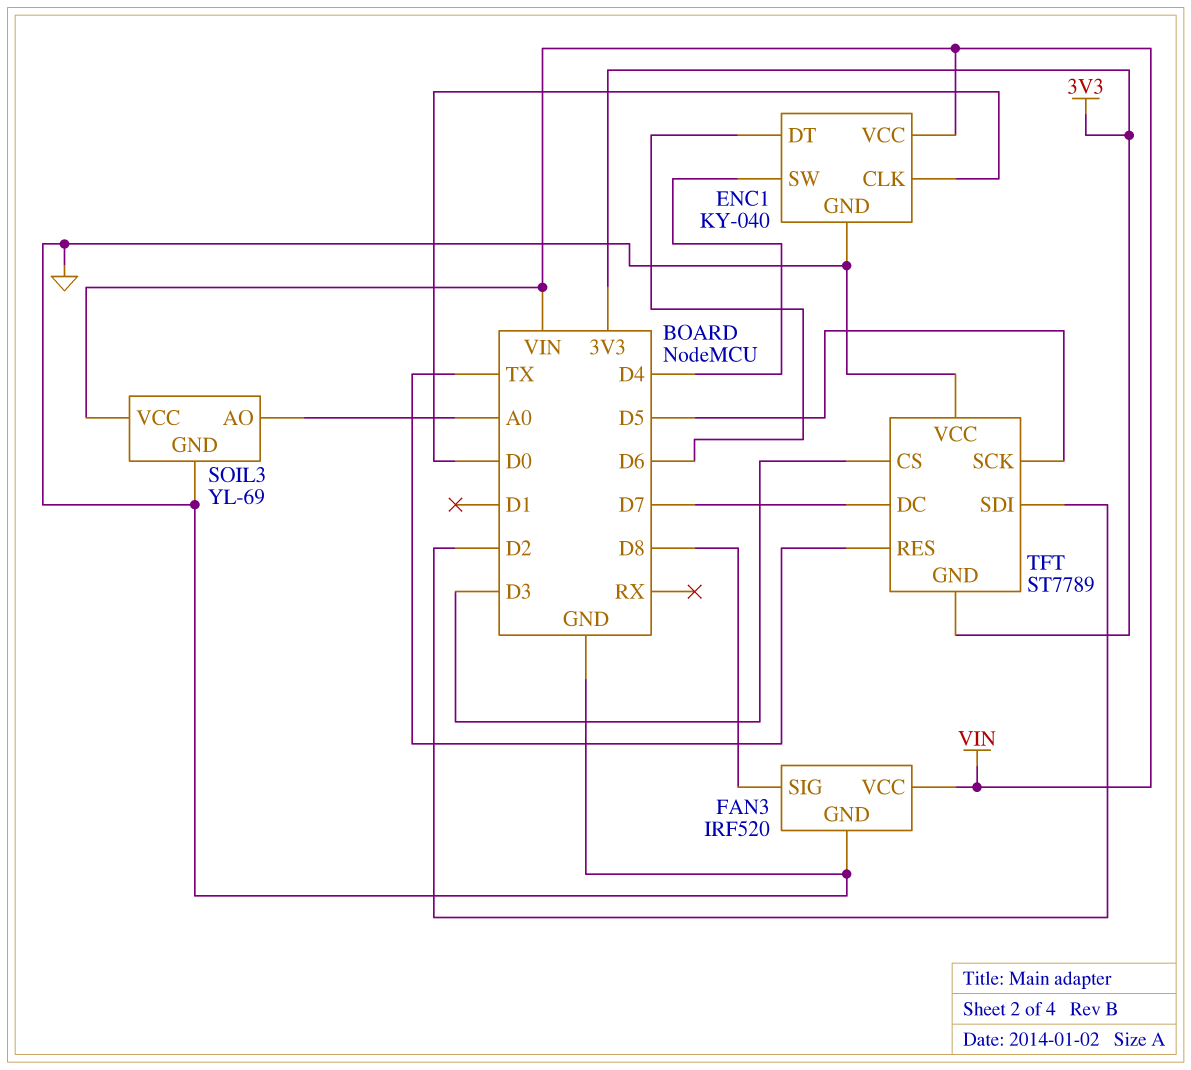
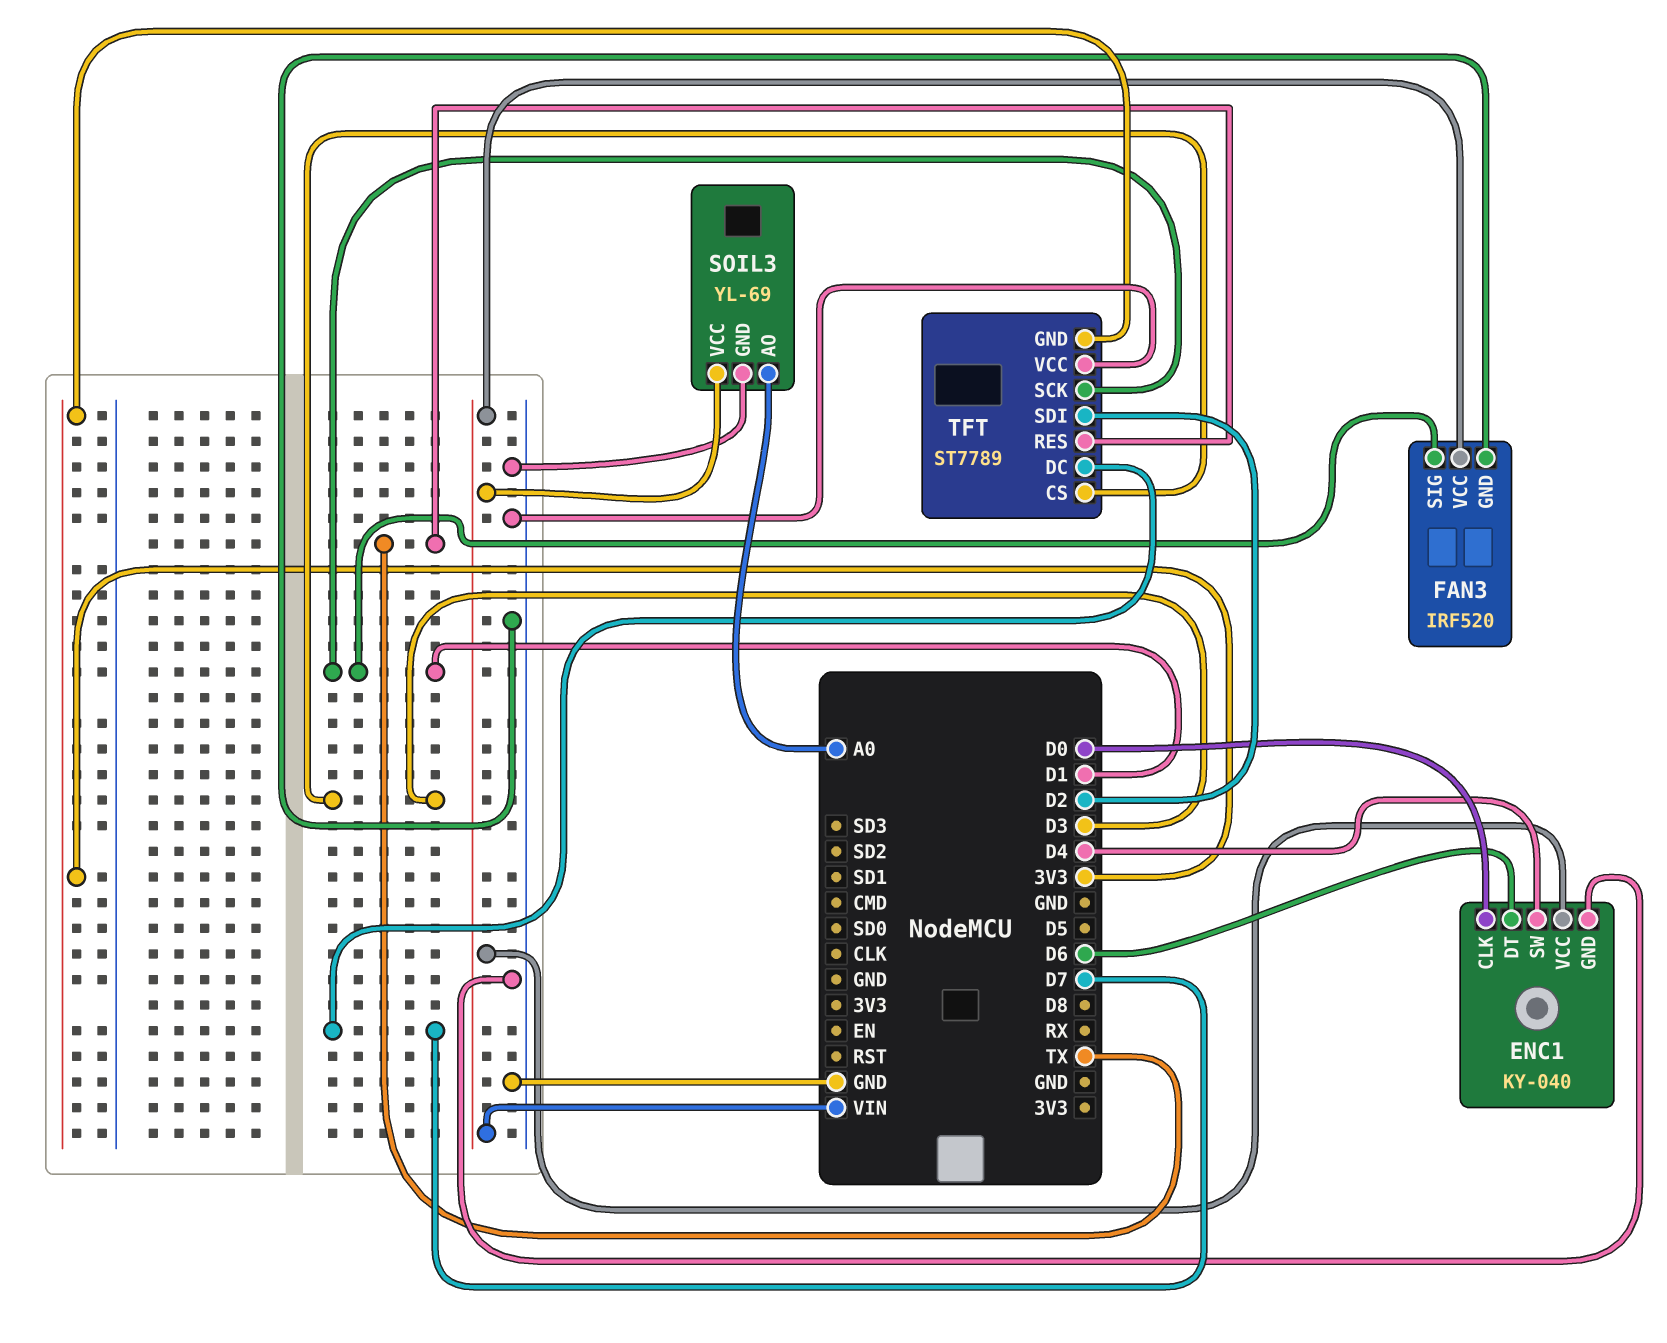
FAN3 pin SIG: D8 -> D1
TFT pin SCK: D5 -> D1

